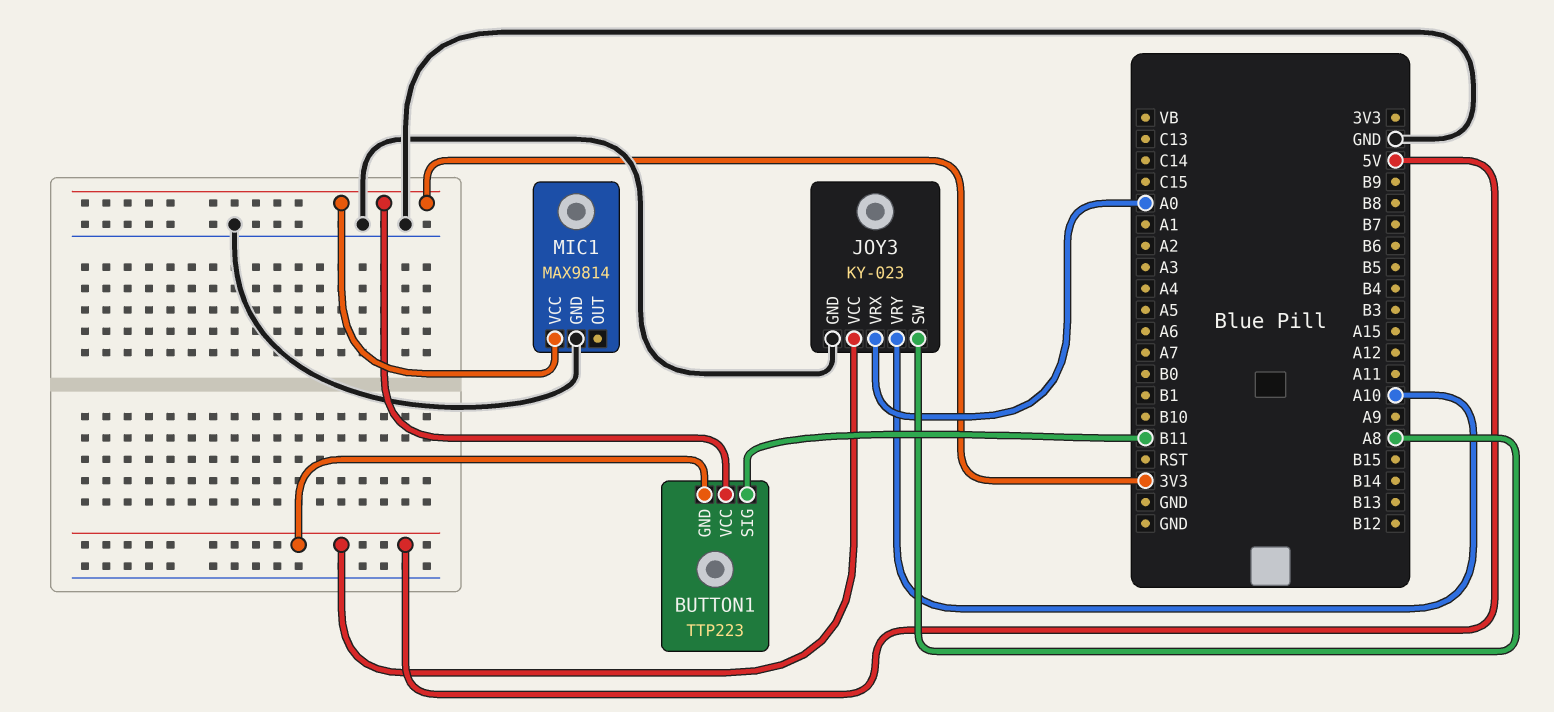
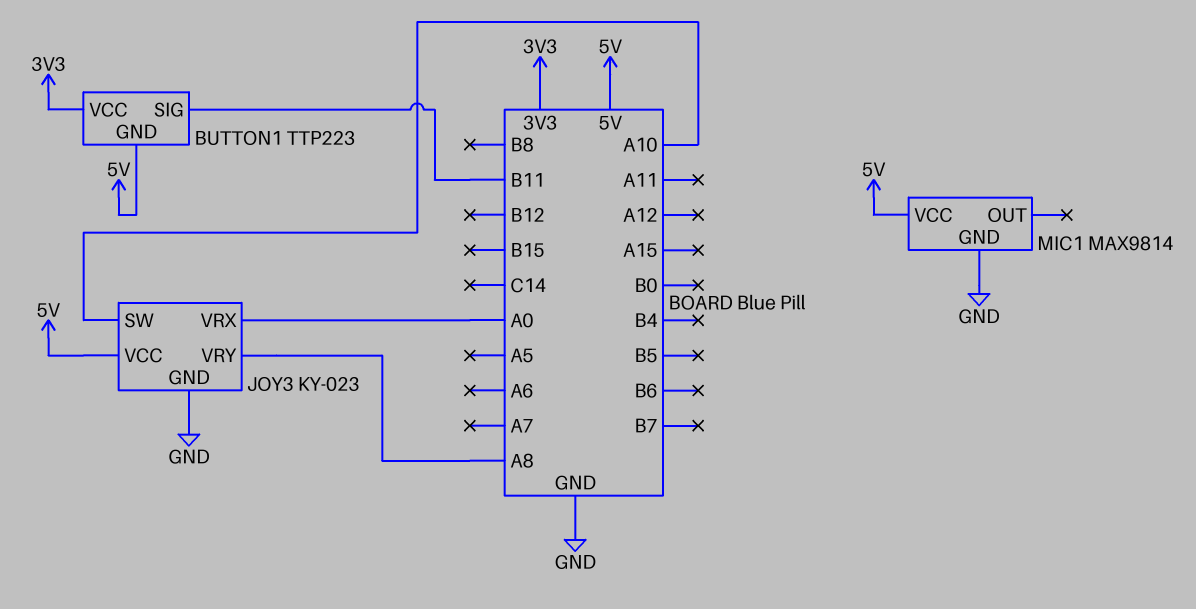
JOY3 pin SW: A8 -> A10
JOY3 pin VRY: A10 -> A8
MIC1 pin VCC: 3V3 -> 5V

